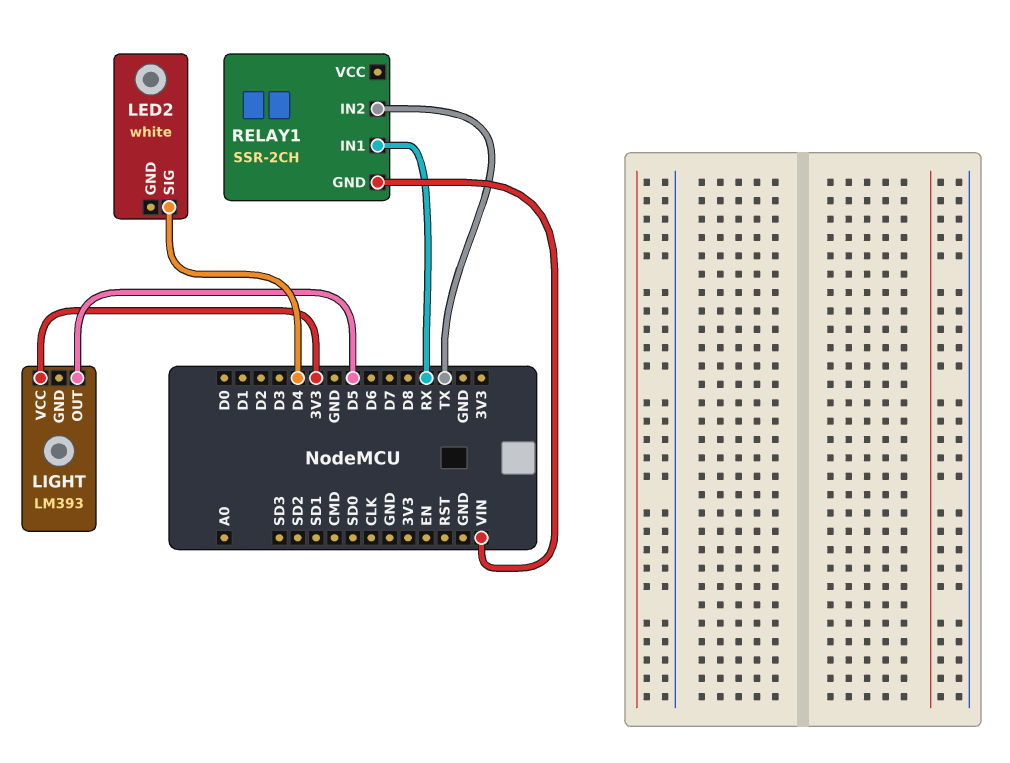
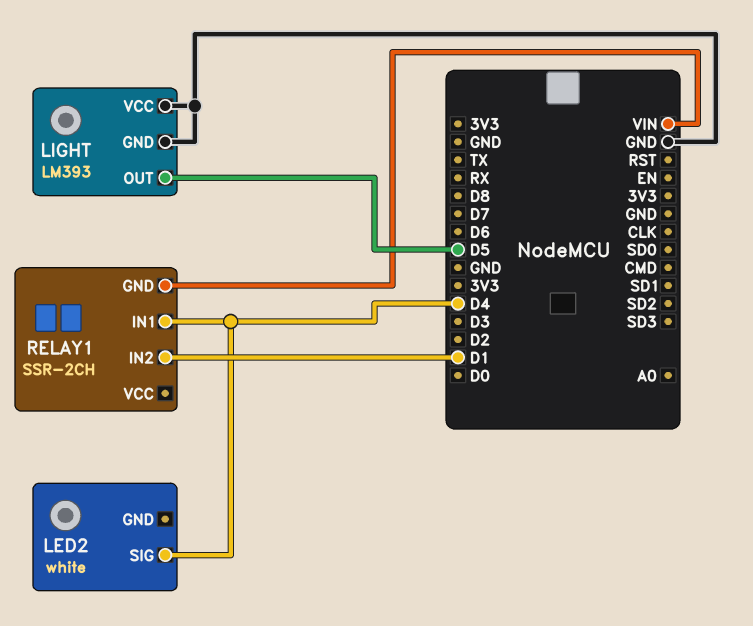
LIGHT pin GND: none -> GND
LIGHT pin VCC: 3V3 -> GND
RELAY1 pin IN1: RX -> D4
RELAY1 pin IN2: TX -> D1

